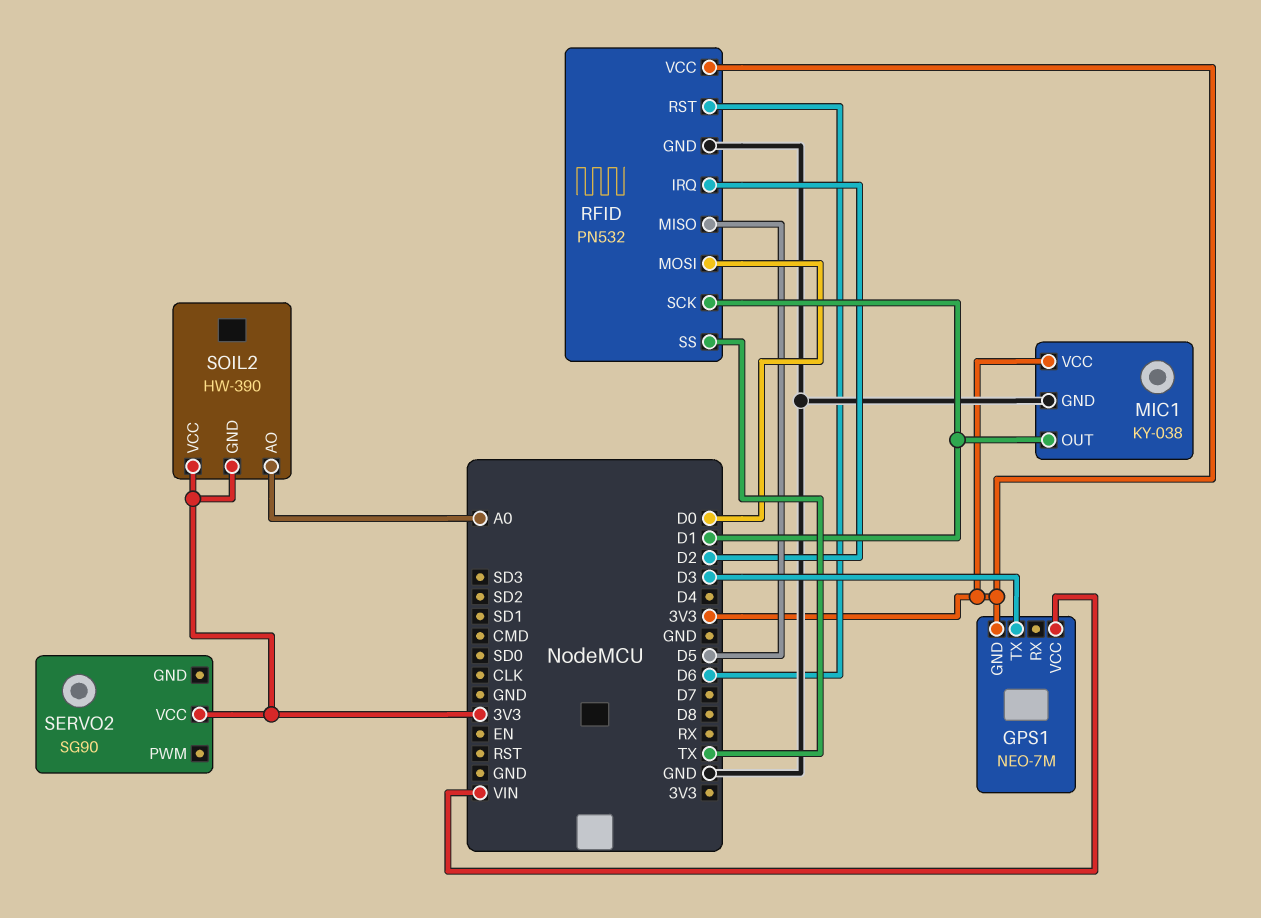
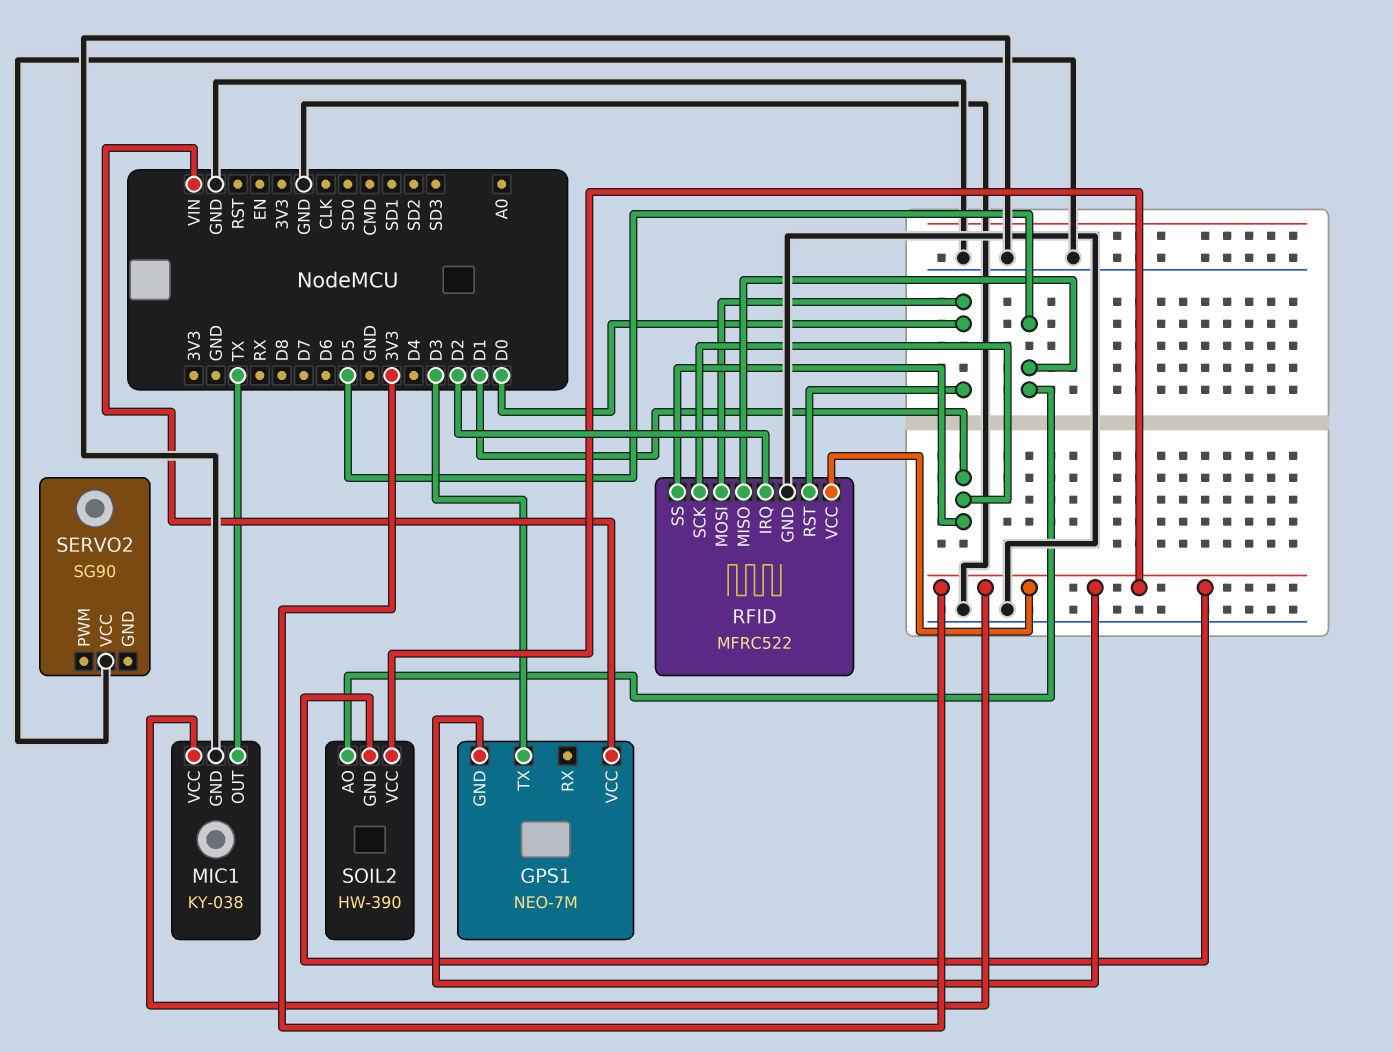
MIC1 pin OUT: D1 -> TX
RFID: PN532 -> MFRC522
RFID pin RST: D6 -> D0
RFID pin SS: TX -> D1
SERVO2 pin VCC: 3V3 -> GND
SOIL2 pin AO: A0 -> D5

